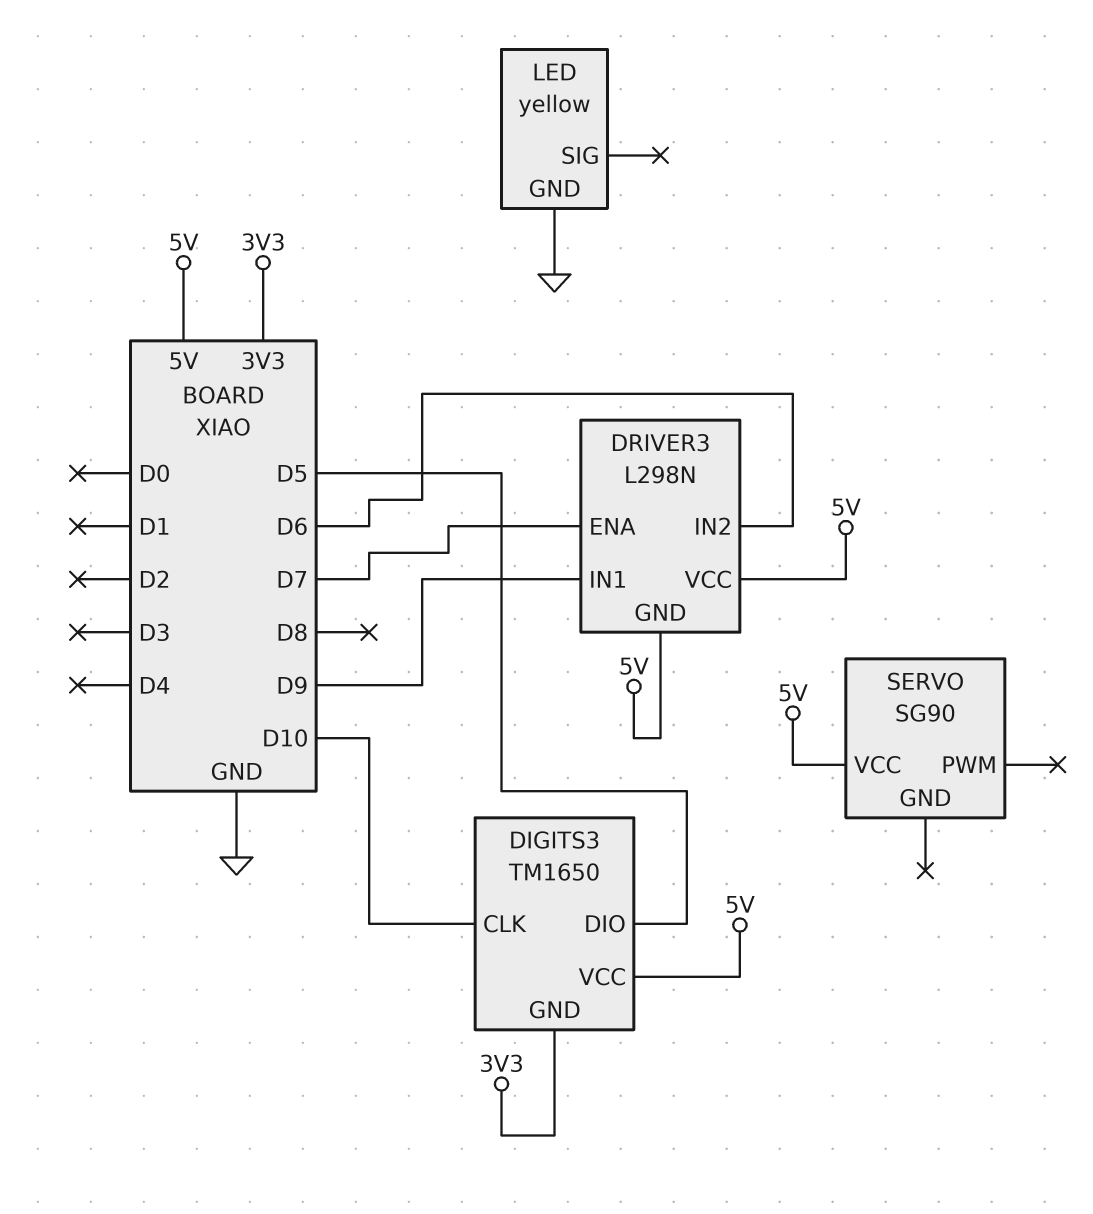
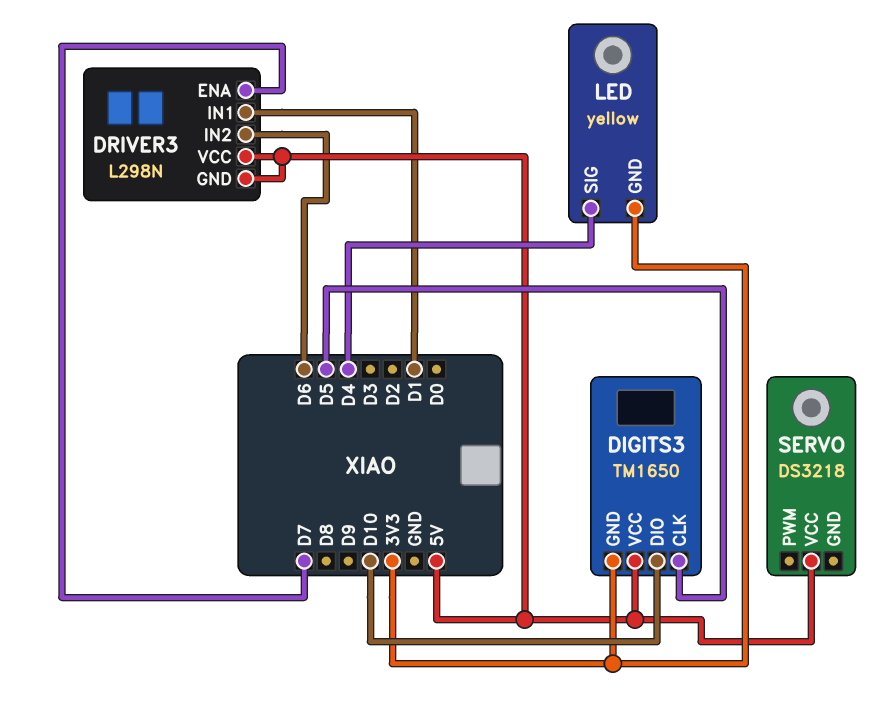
DIGITS3 pin CLK: D10 -> D5
DIGITS3 pin DIO: D5 -> D10
DRIVER3 pin IN1: D9 -> D1
LED pin GND: GND -> 3V3
LED pin SIG: none -> D4
SERVO: SG90 -> DS3218

